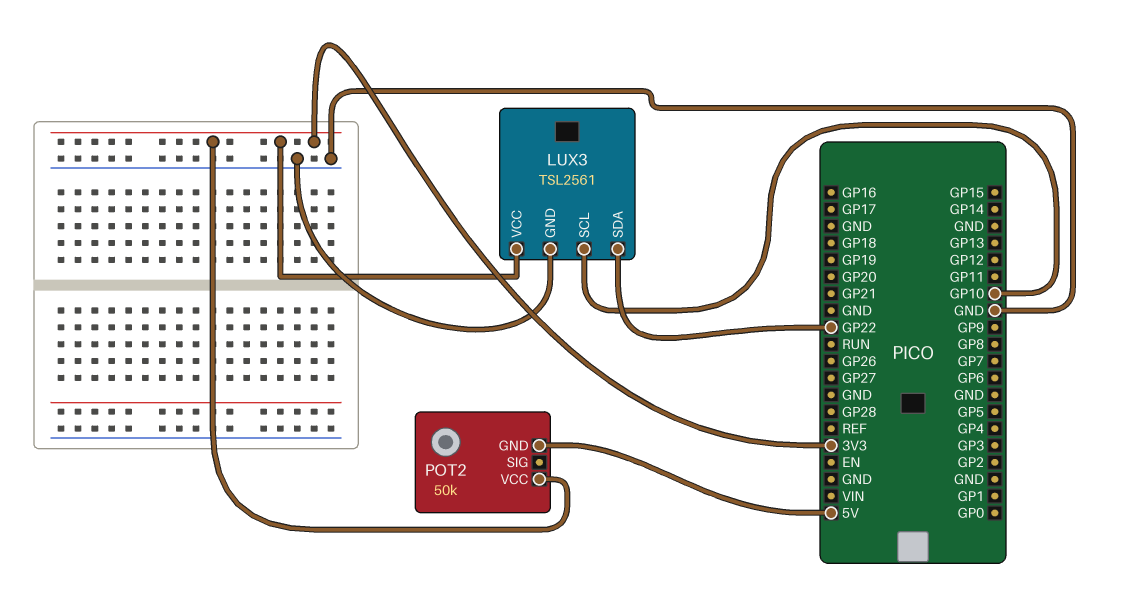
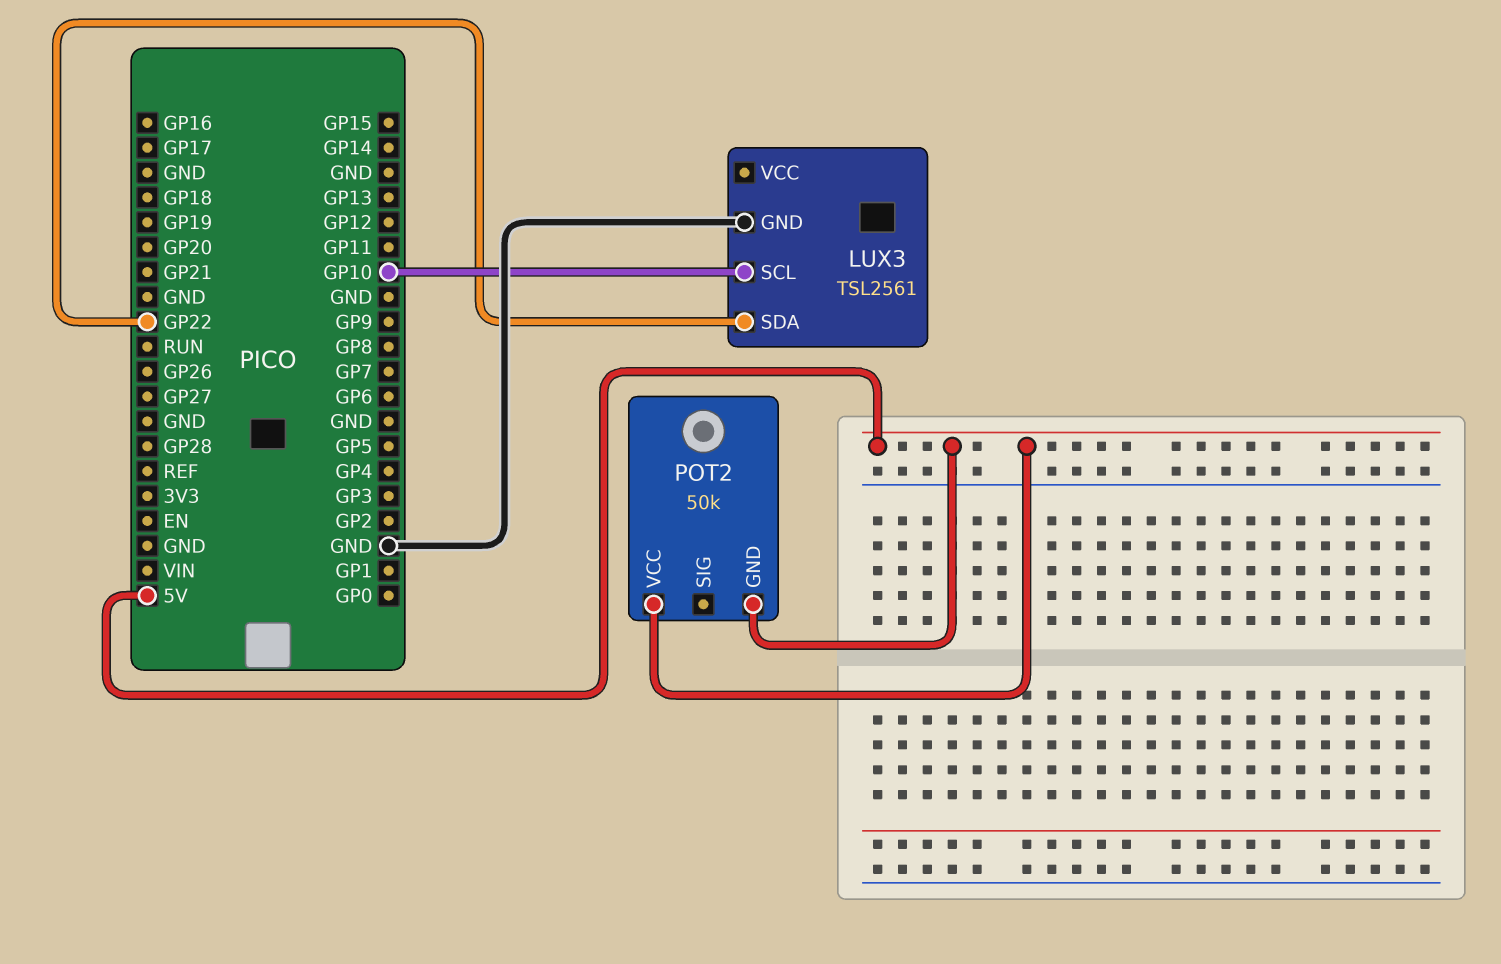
LUX3 pin VCC: 3V3 -> none
POT2 pin VCC: 3V3 -> 5V

